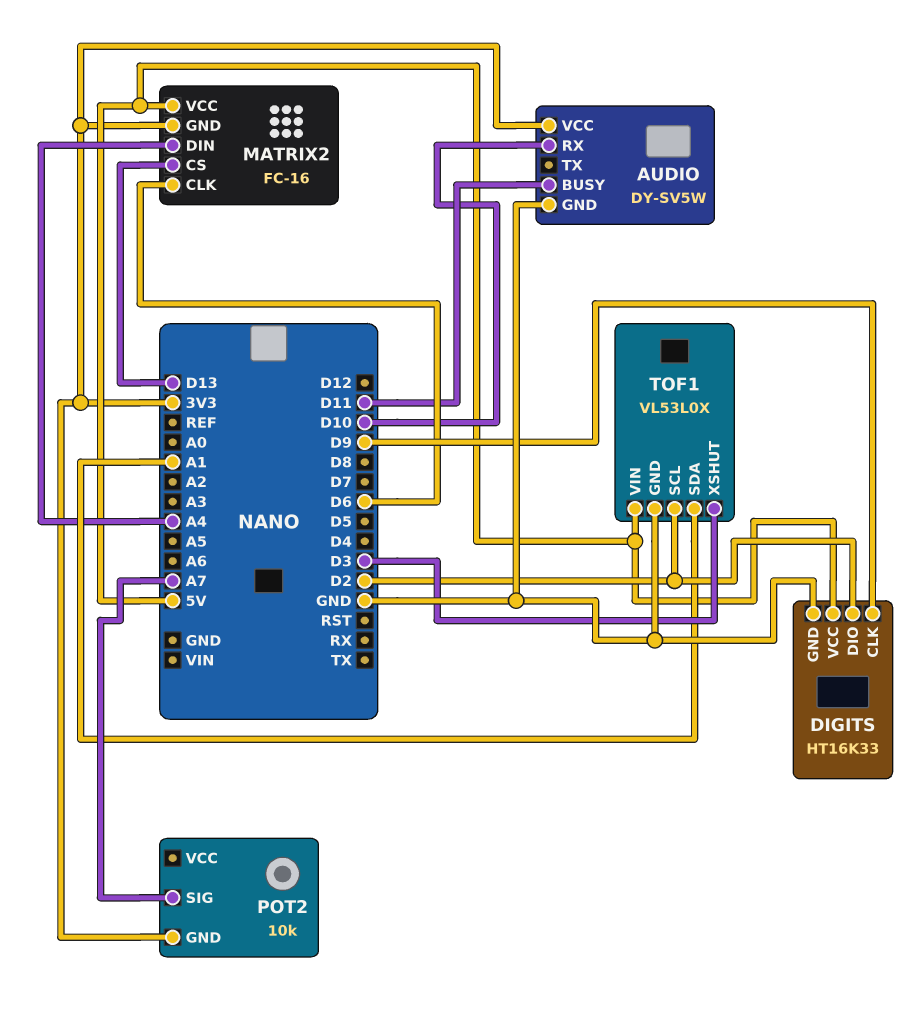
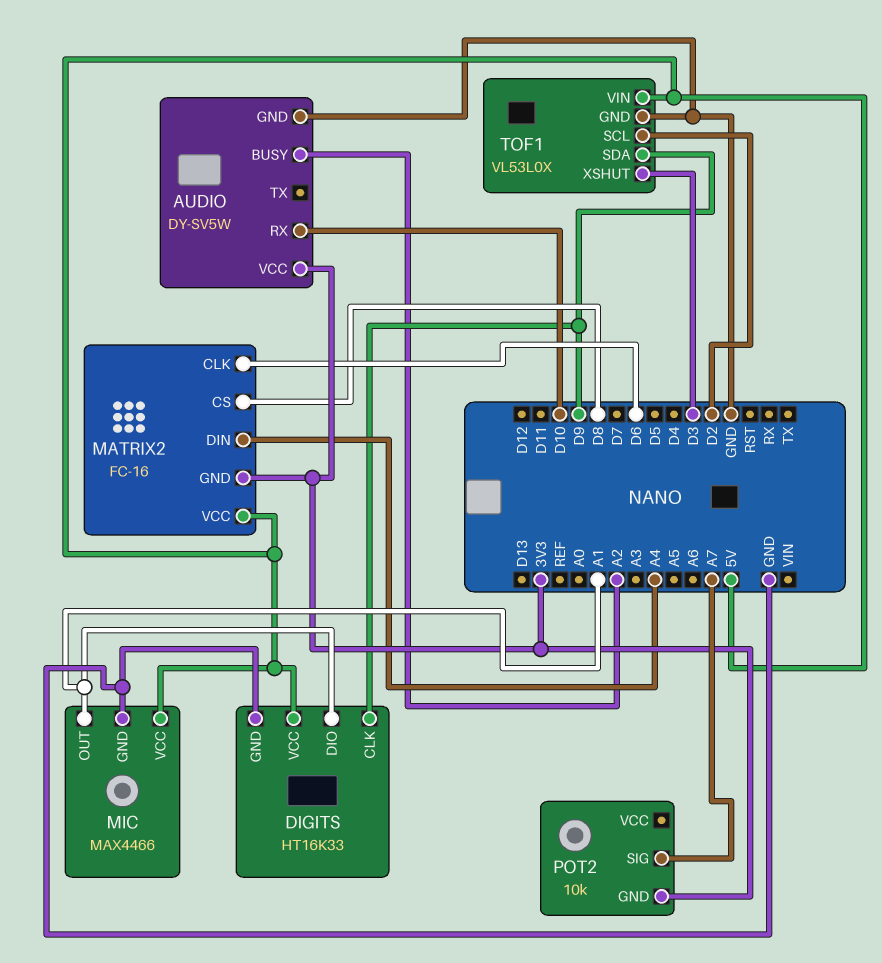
AUDIO pin BUSY: D11 -> A2
DIGITS pin DIO: D2 -> A1
MATRIX2 pin CS: D13 -> D8
MIC: none -> MAX4466
MIC pin GND: none -> GND
MIC pin OUT: none -> A1
MIC pin VCC: none -> 5V
TOF1 pin SDA: A1 -> D9

